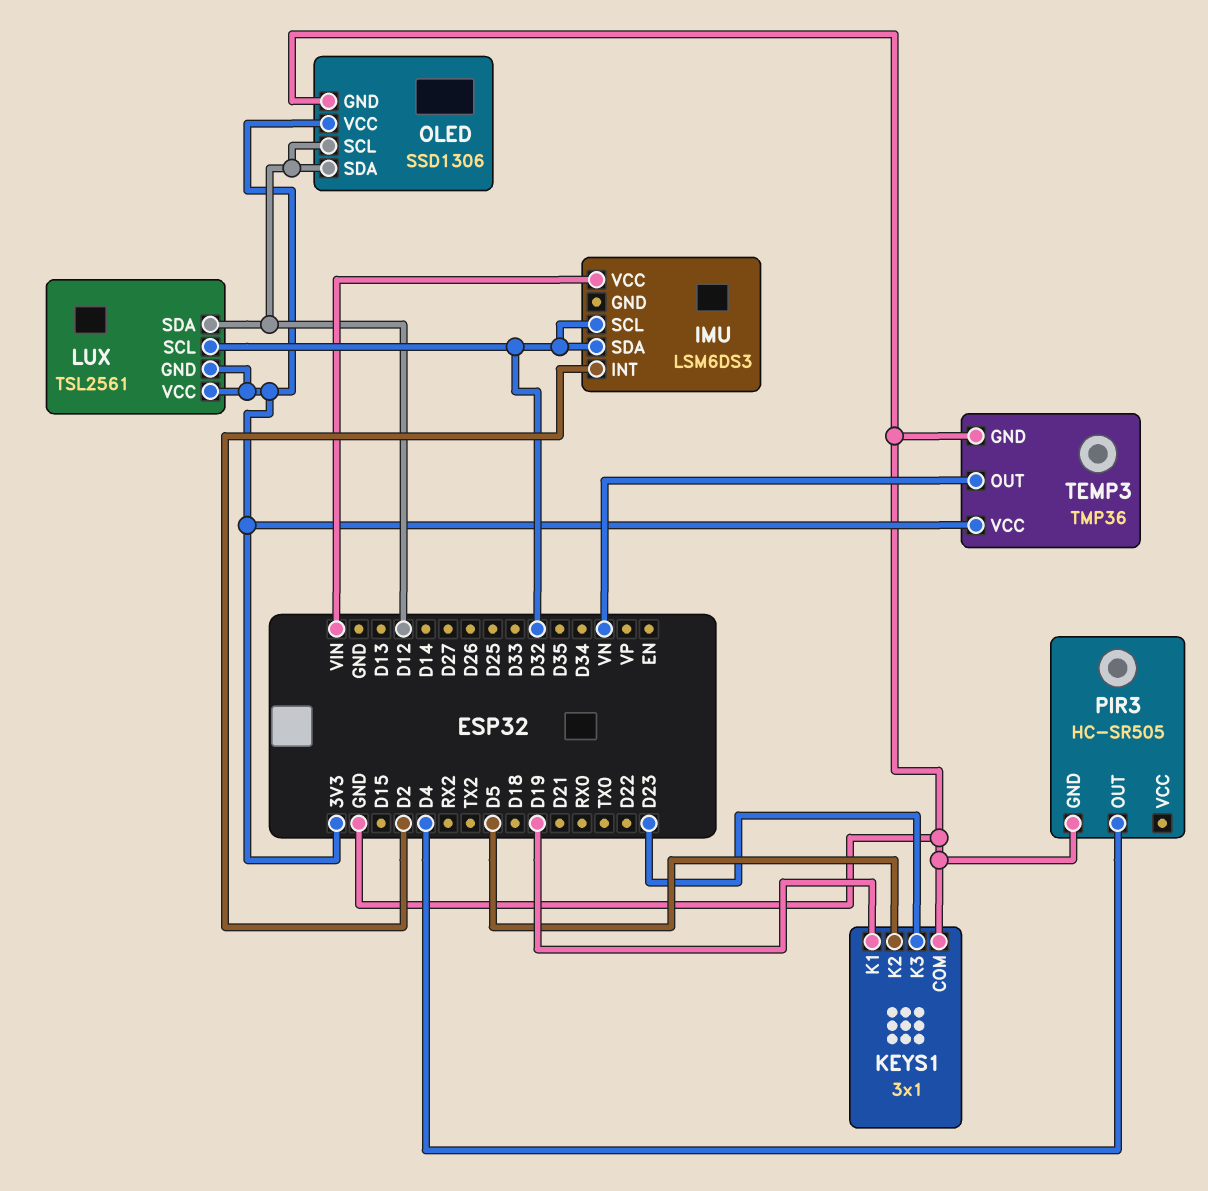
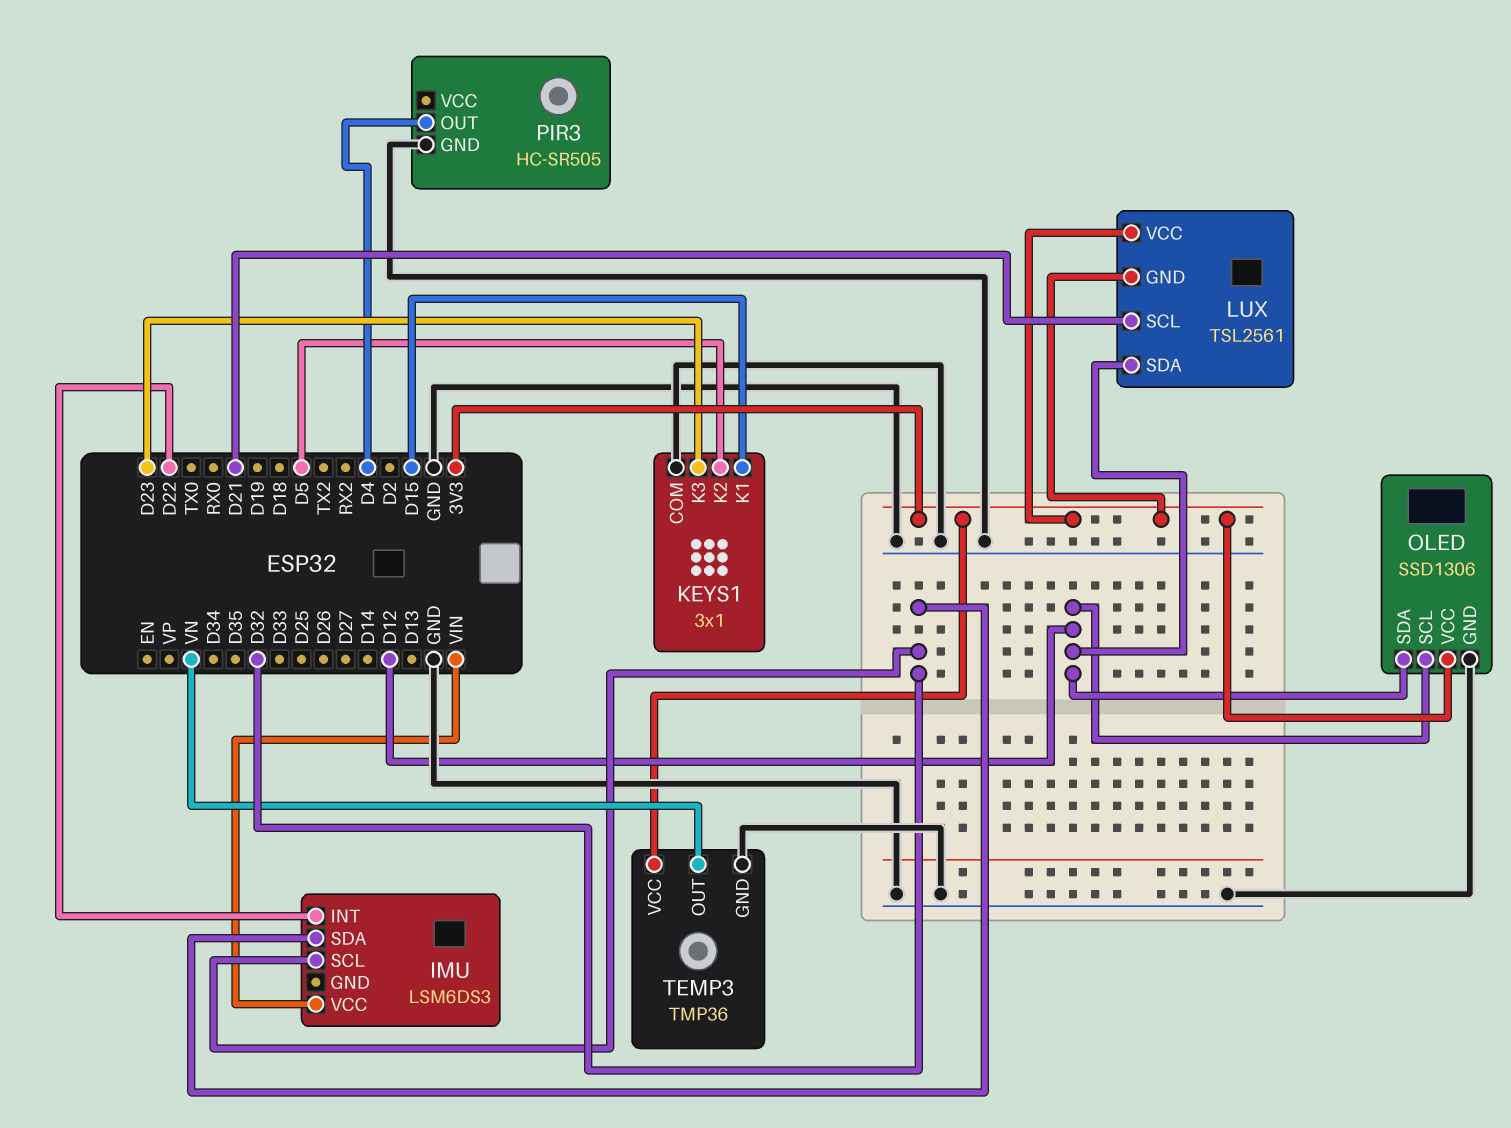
IMU pin INT: D2 -> D22
KEYS1 pin K1: D19 -> D15
LUX pin SCL: D32 -> D21

